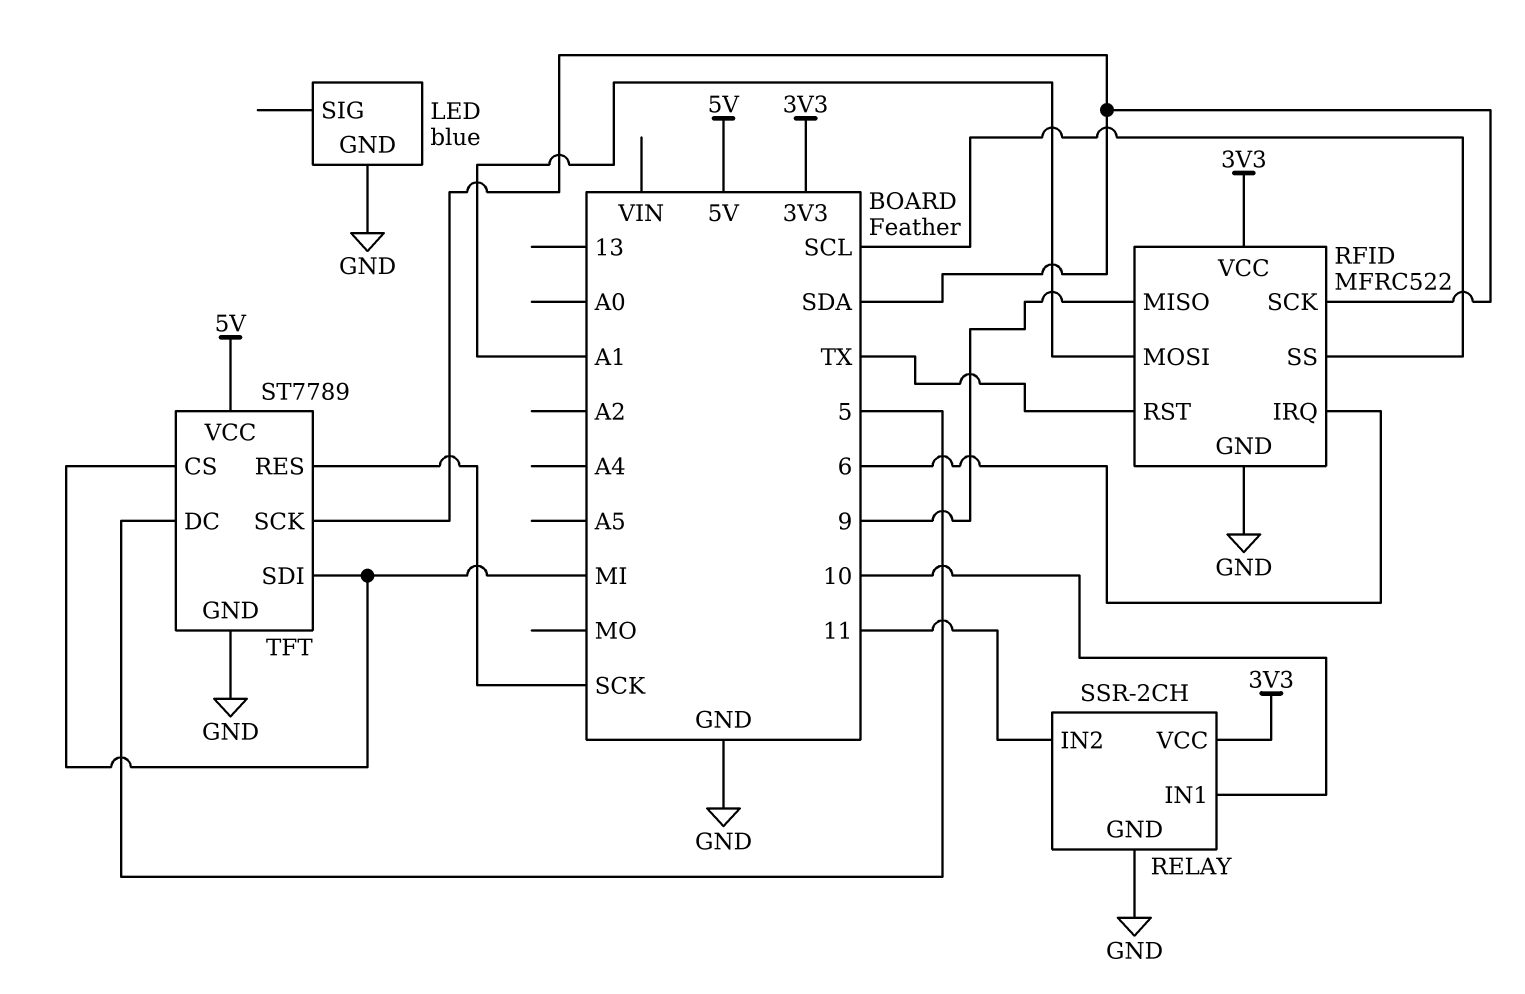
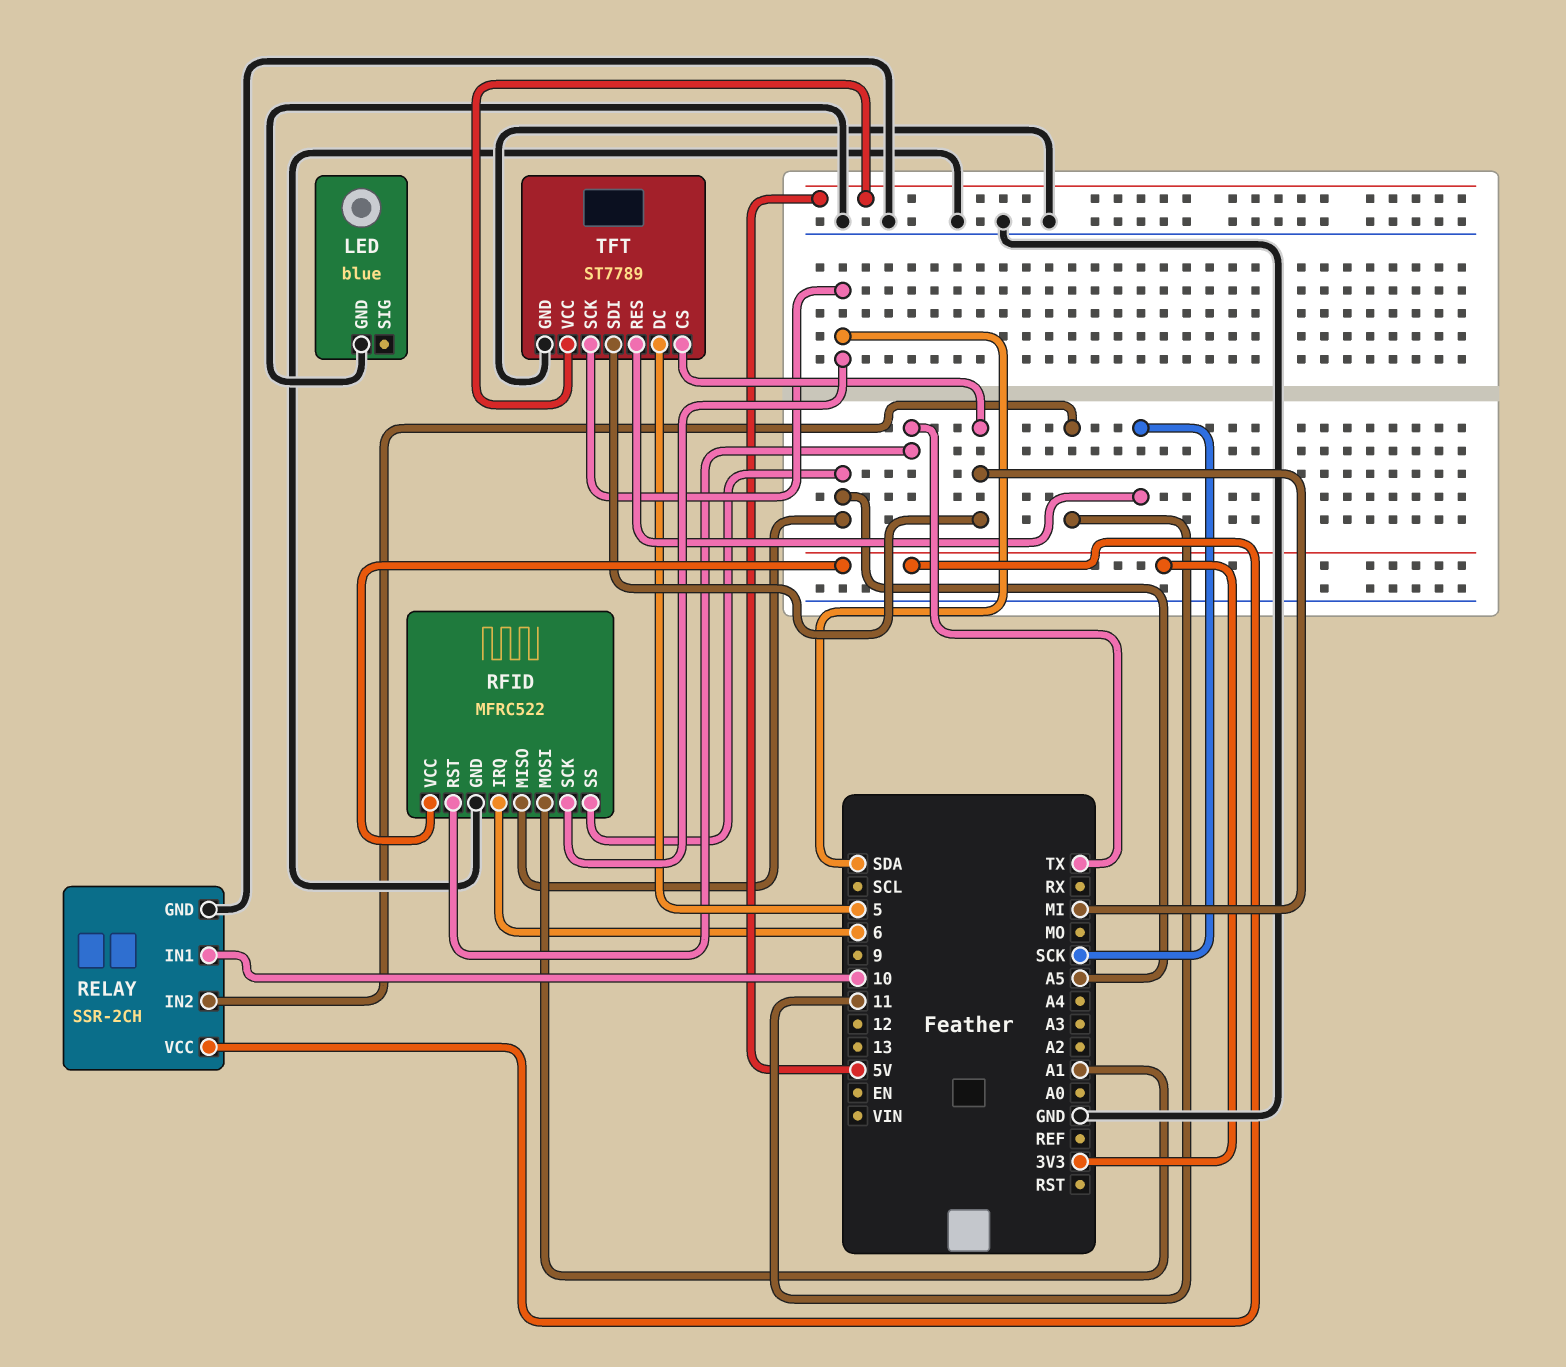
RFID pin MISO: 9 -> A5
RFID pin SS: SCL -> A5

